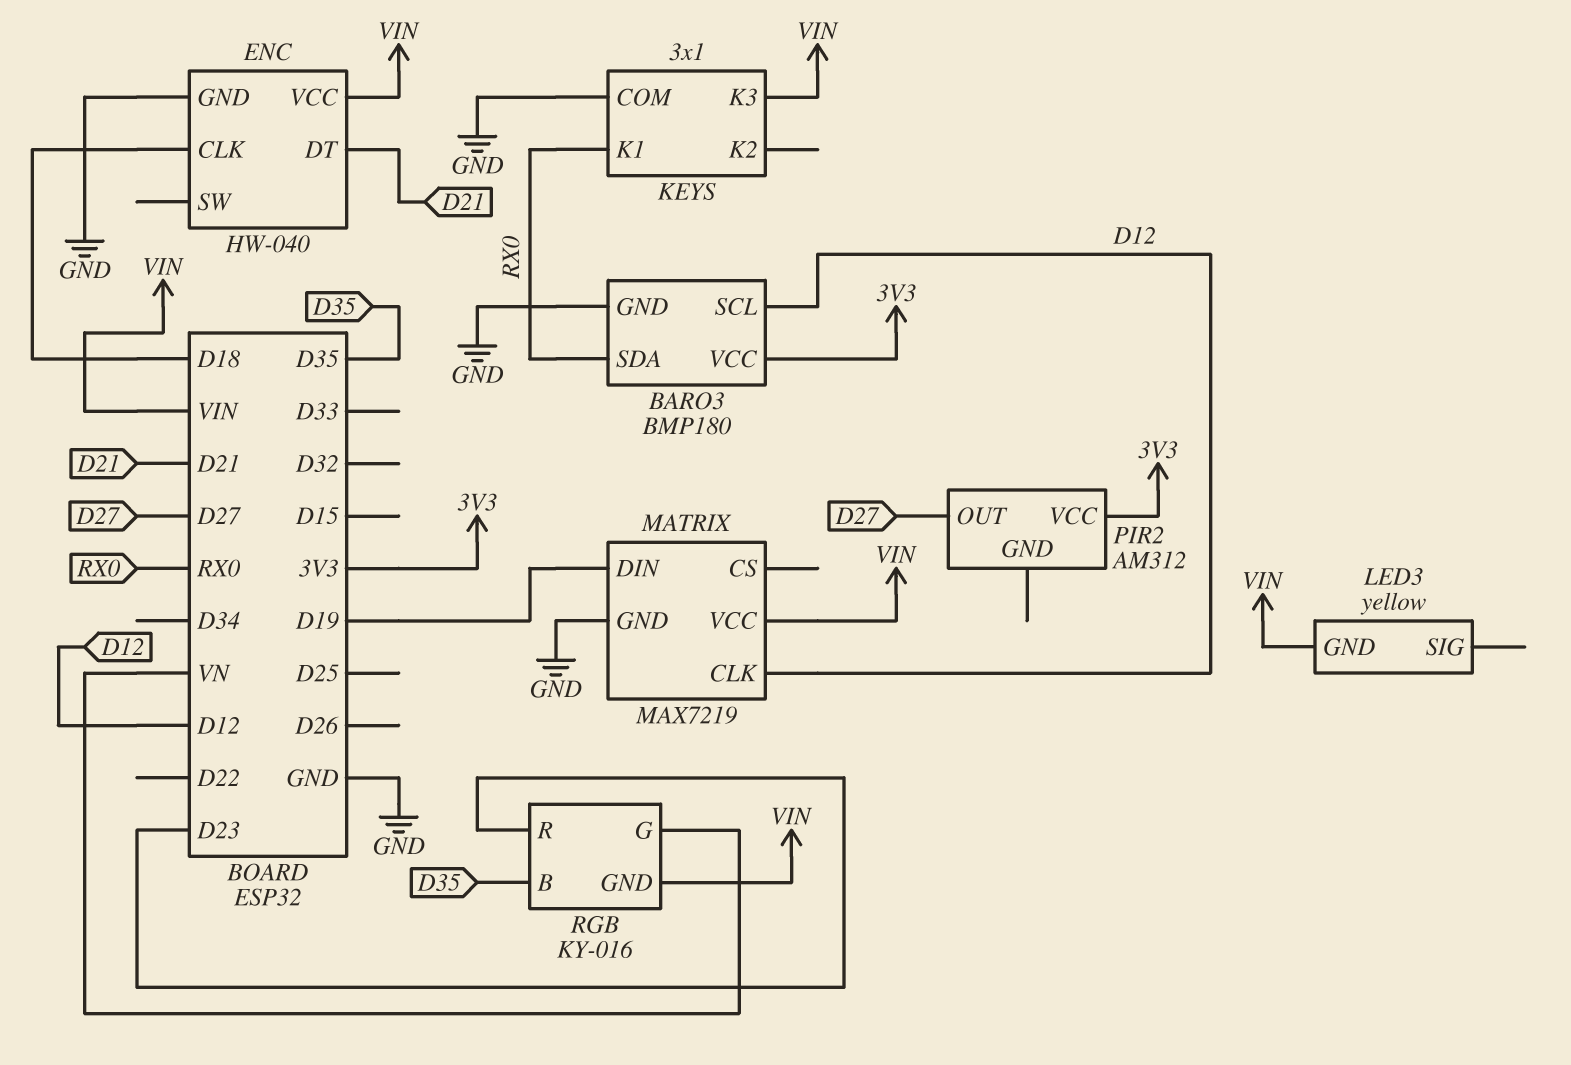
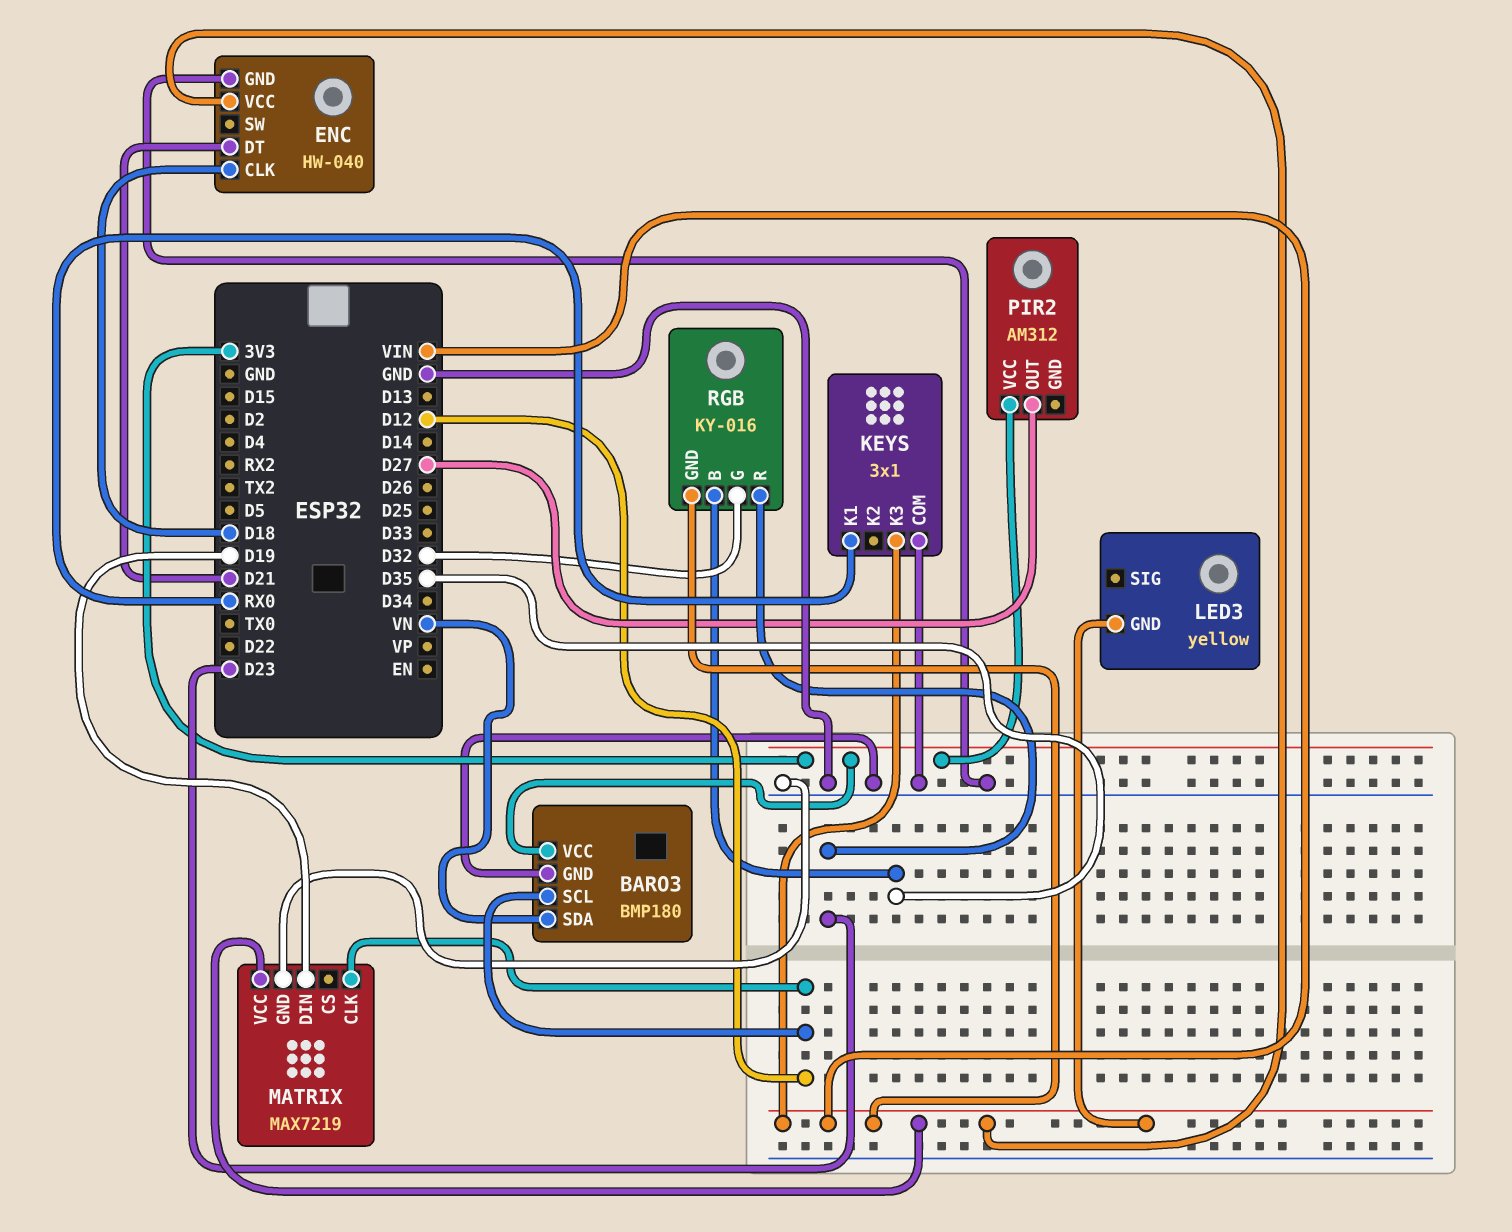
BARO3 pin SDA: RX0 -> VN
RGB pin G: VN -> D32

